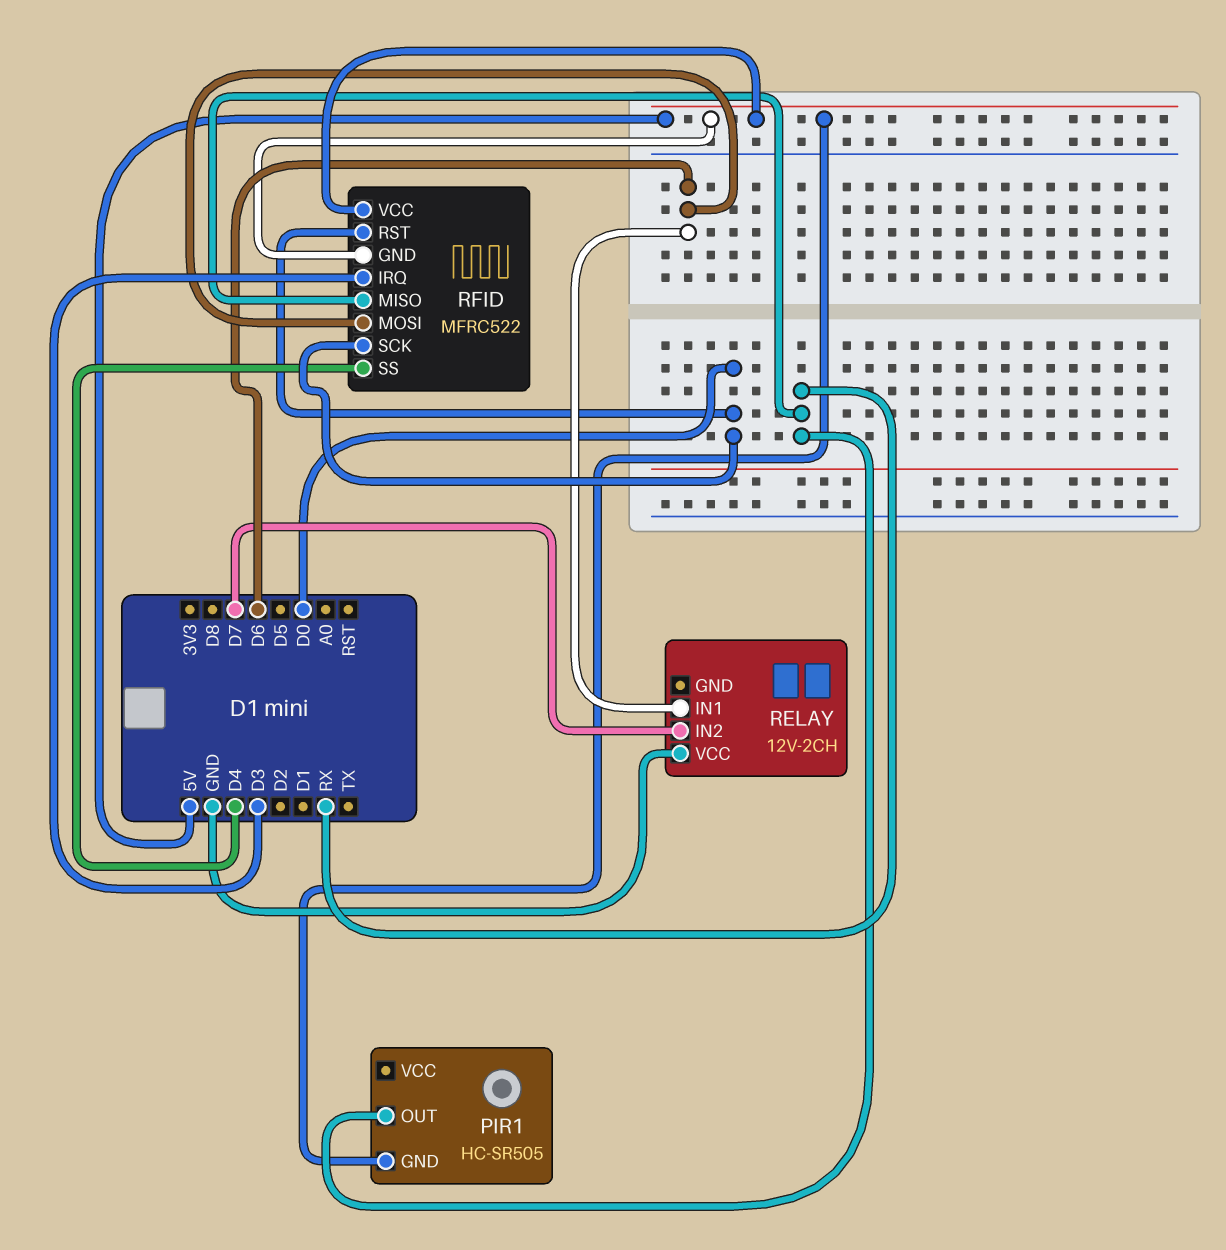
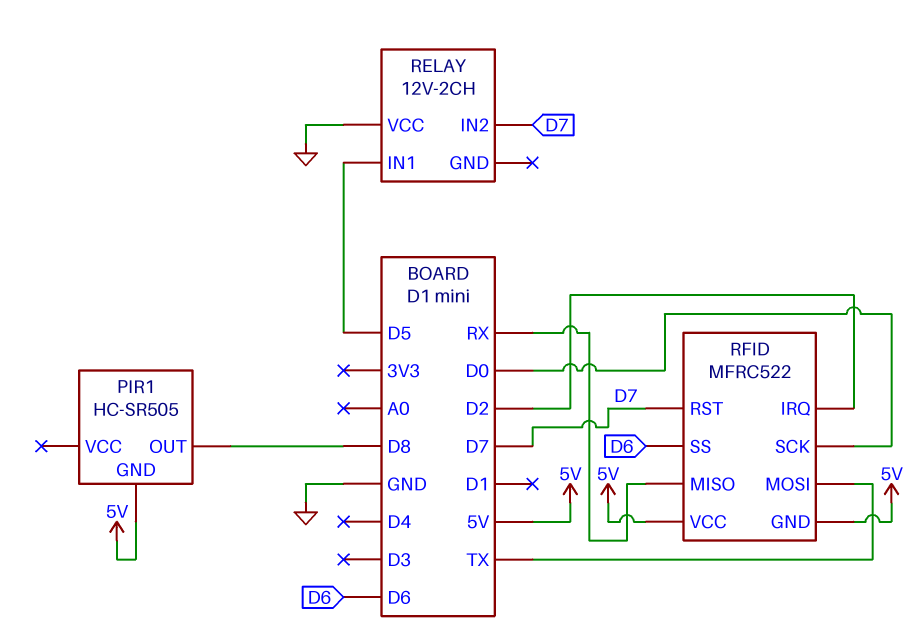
PIR1 pin OUT: RX -> D8
RELAY pin IN1: D6 -> D5
RFID pin IRQ: D3 -> D2
RFID pin MOSI: D6 -> TX
RFID pin RST: D0 -> D7
RFID pin SS: D4 -> D6

